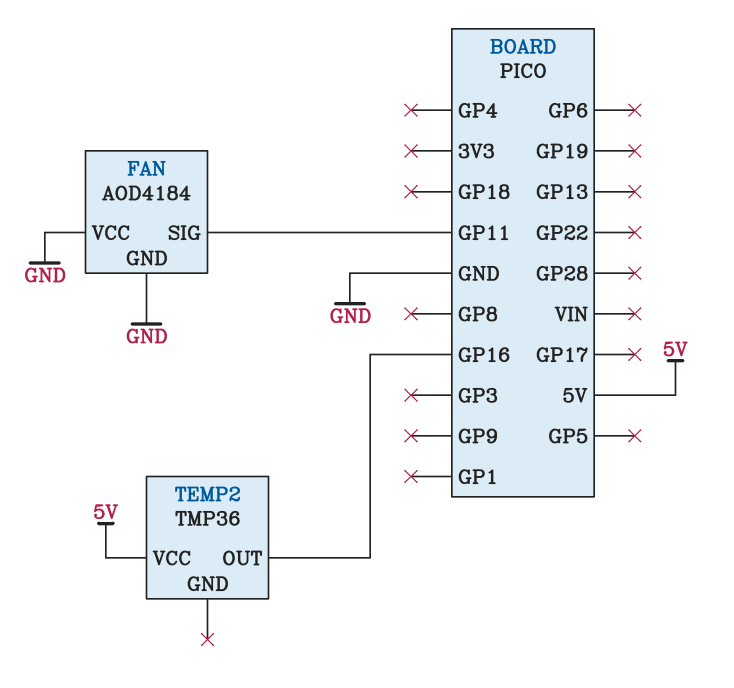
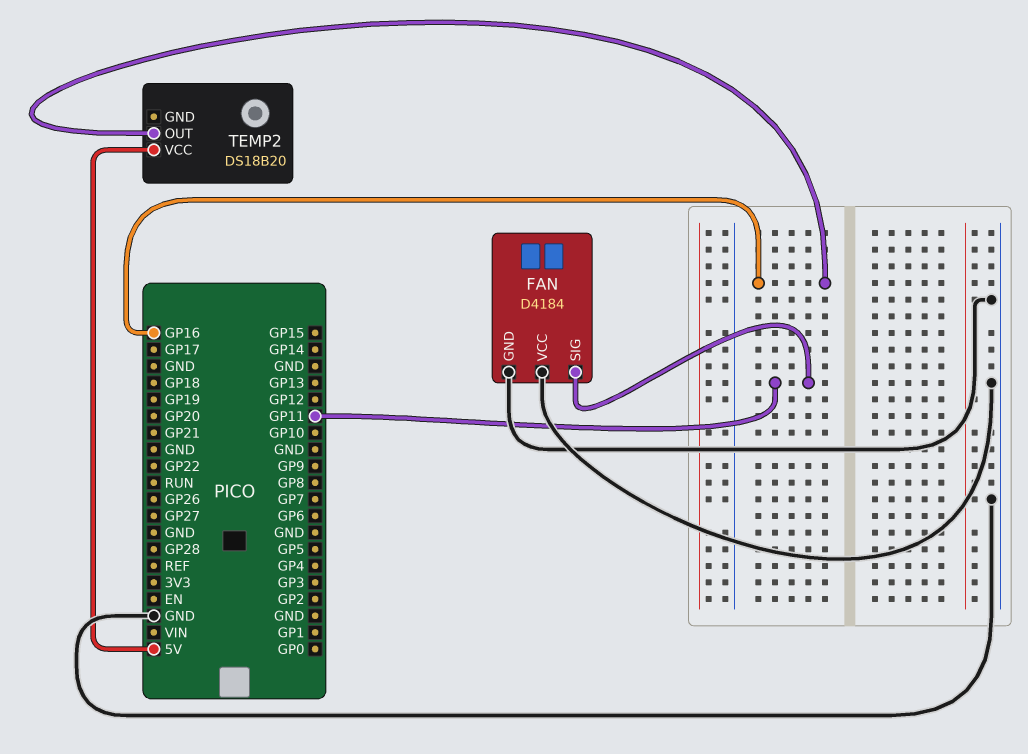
FAN: AOD4184 -> D4184
TEMP2: TMP36 -> DS18B20

